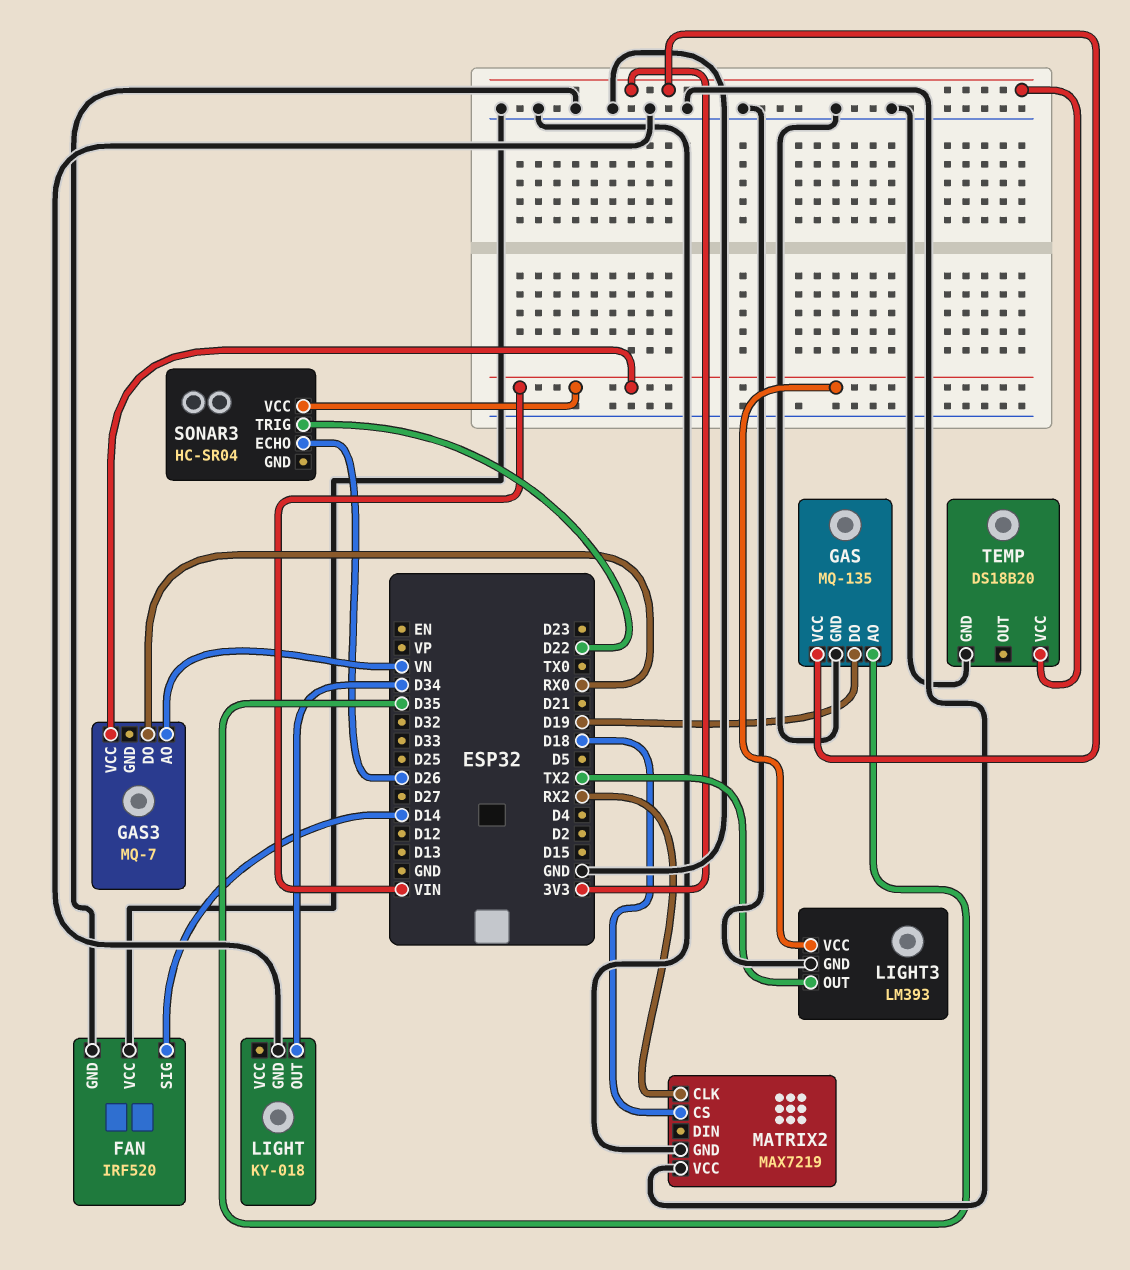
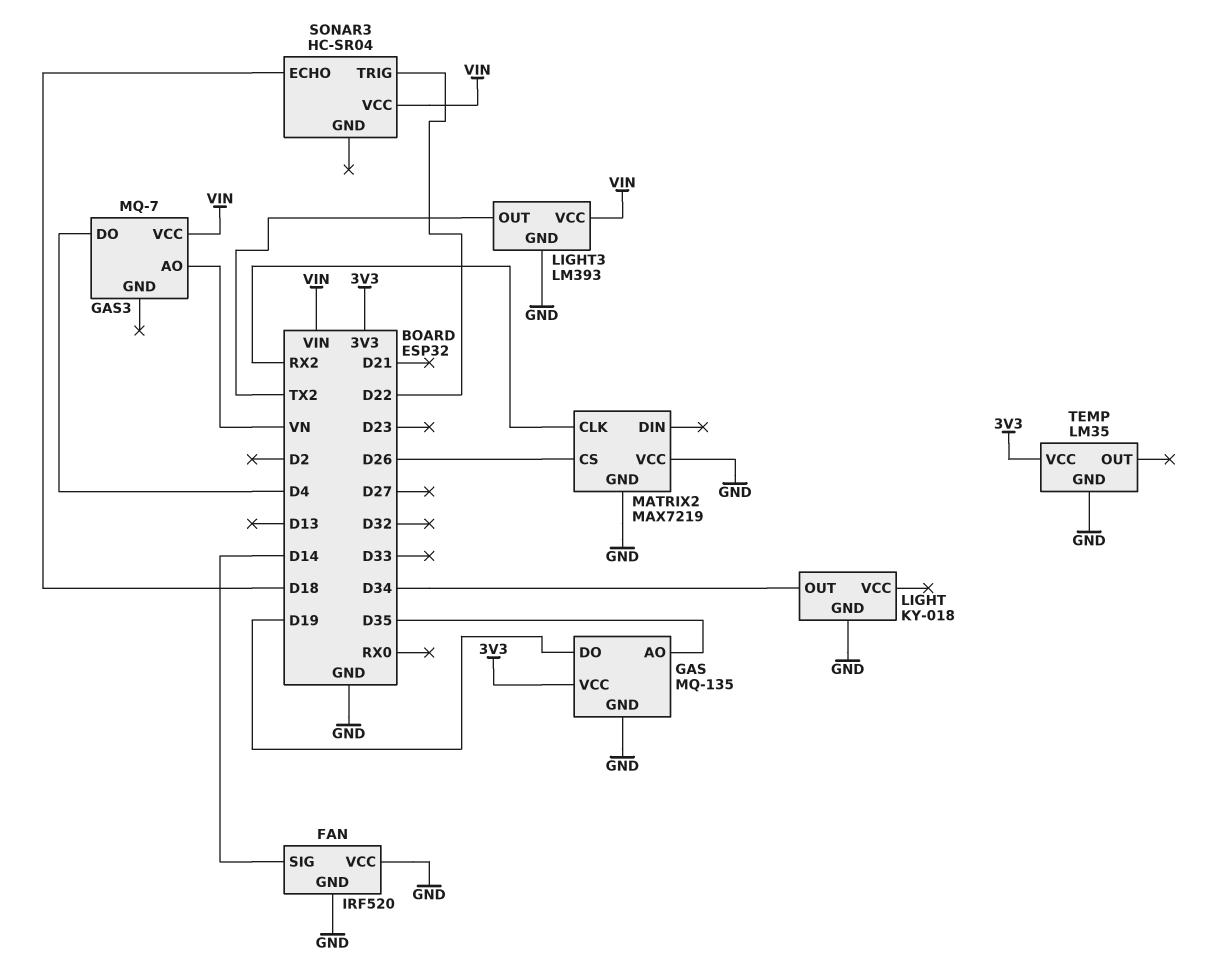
GAS3 pin DO: RX0 -> D4
MATRIX2 pin CS: D18 -> D26
SONAR3 pin ECHO: D26 -> D18
TEMP: DS18B20 -> LM35

